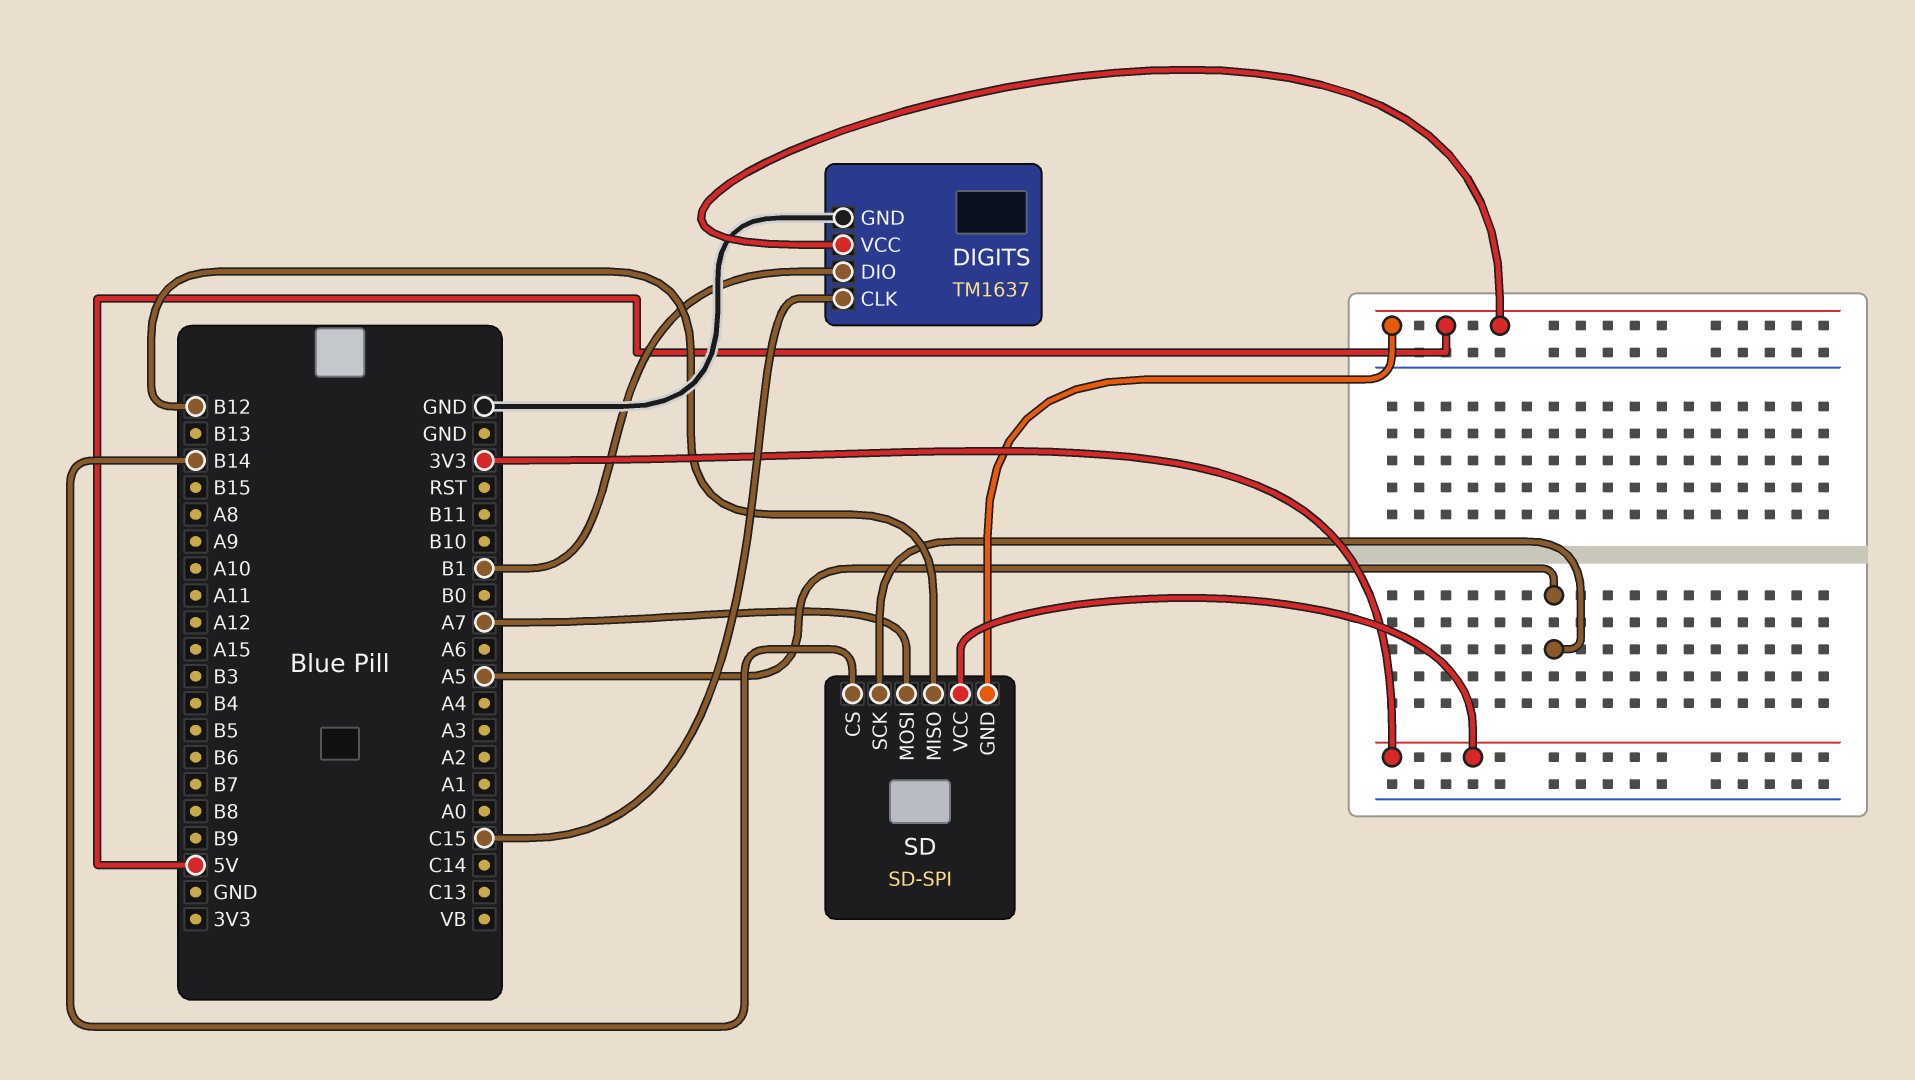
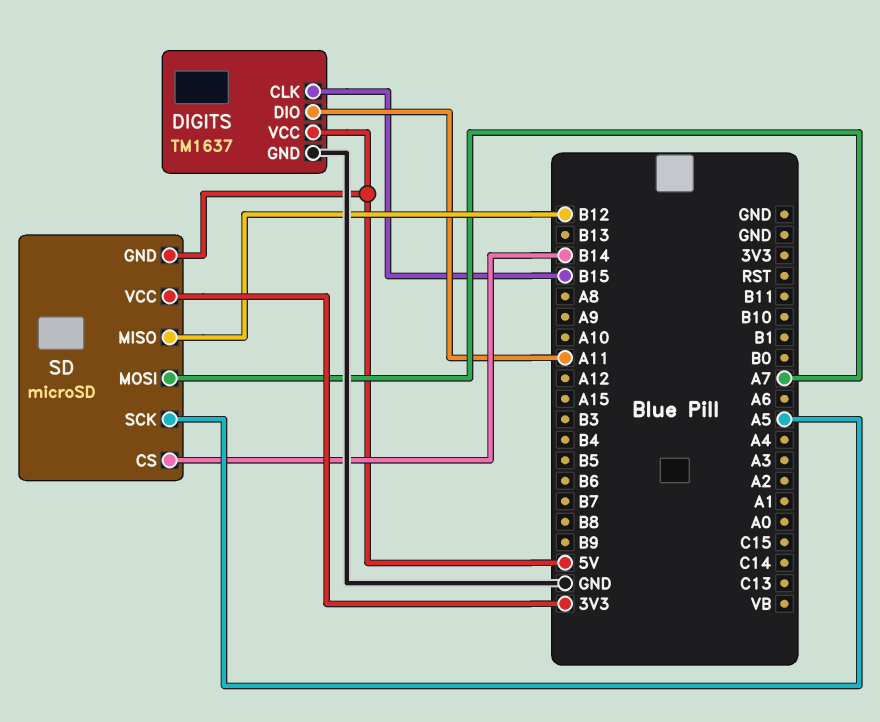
DIGITS pin CLK: C15 -> B15
DIGITS pin DIO: B1 -> A11
SD: SD-SPI -> microSD

